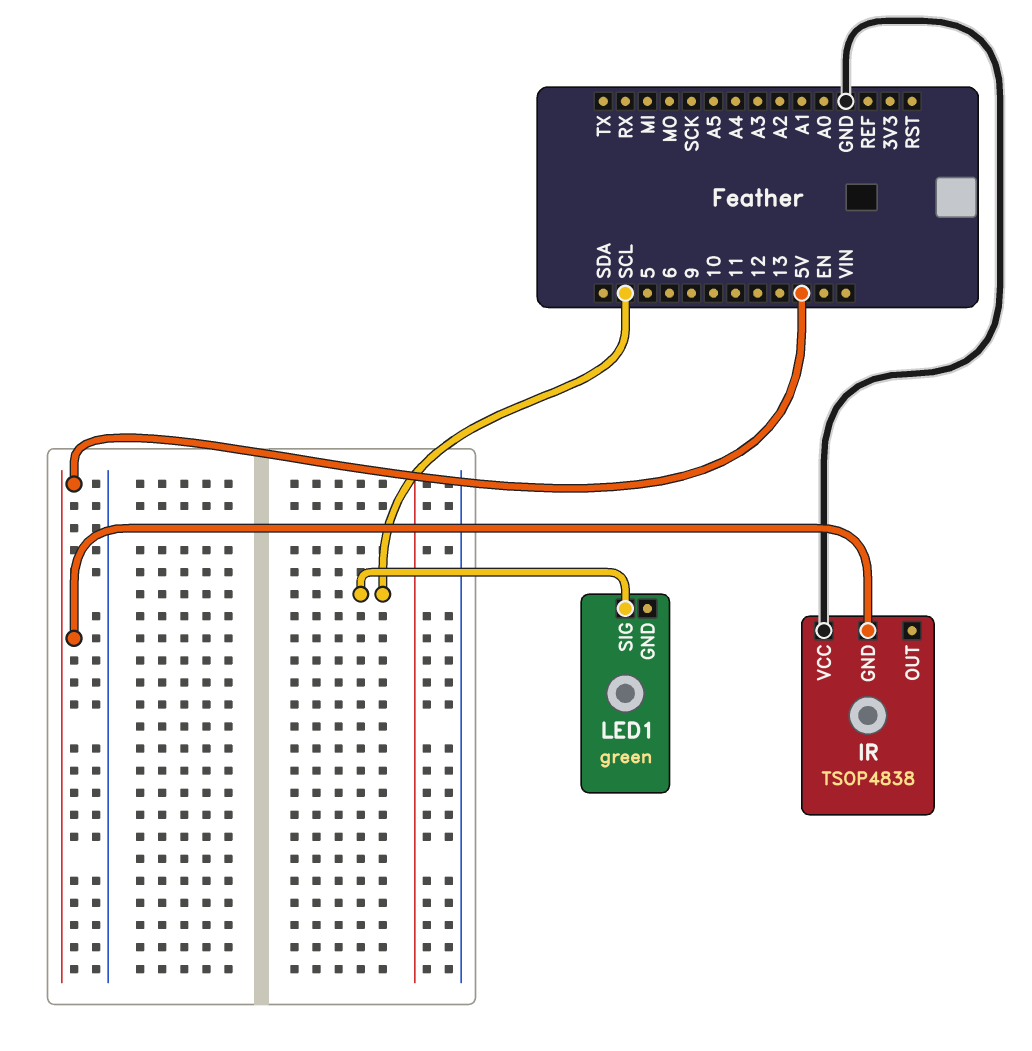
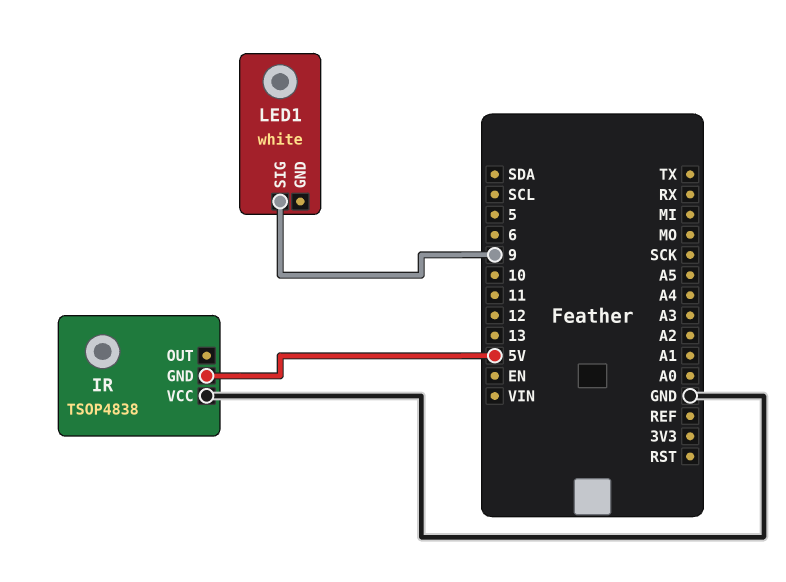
LED1: green -> white
LED1 pin SIG: SCL -> 9

